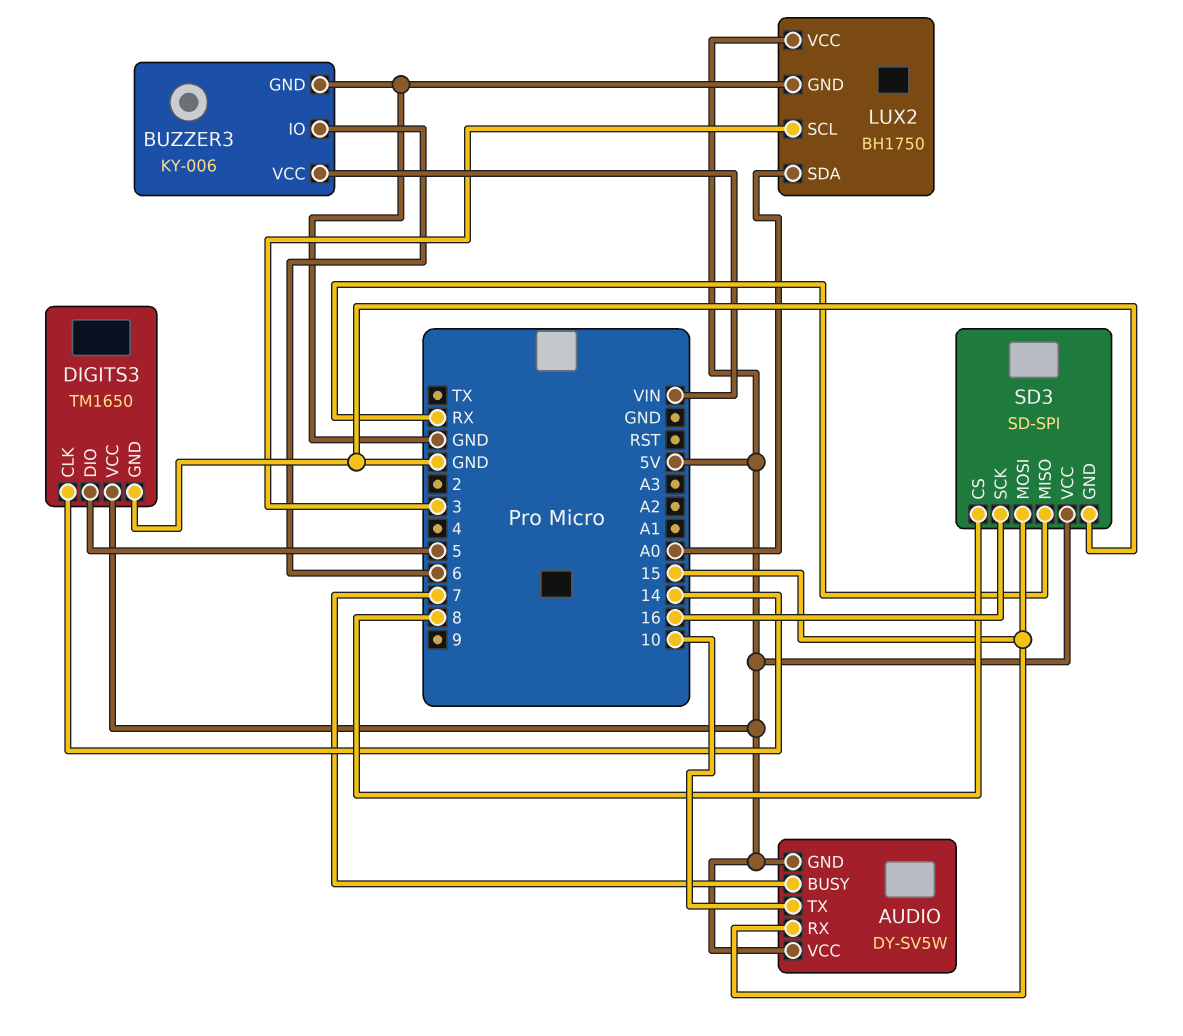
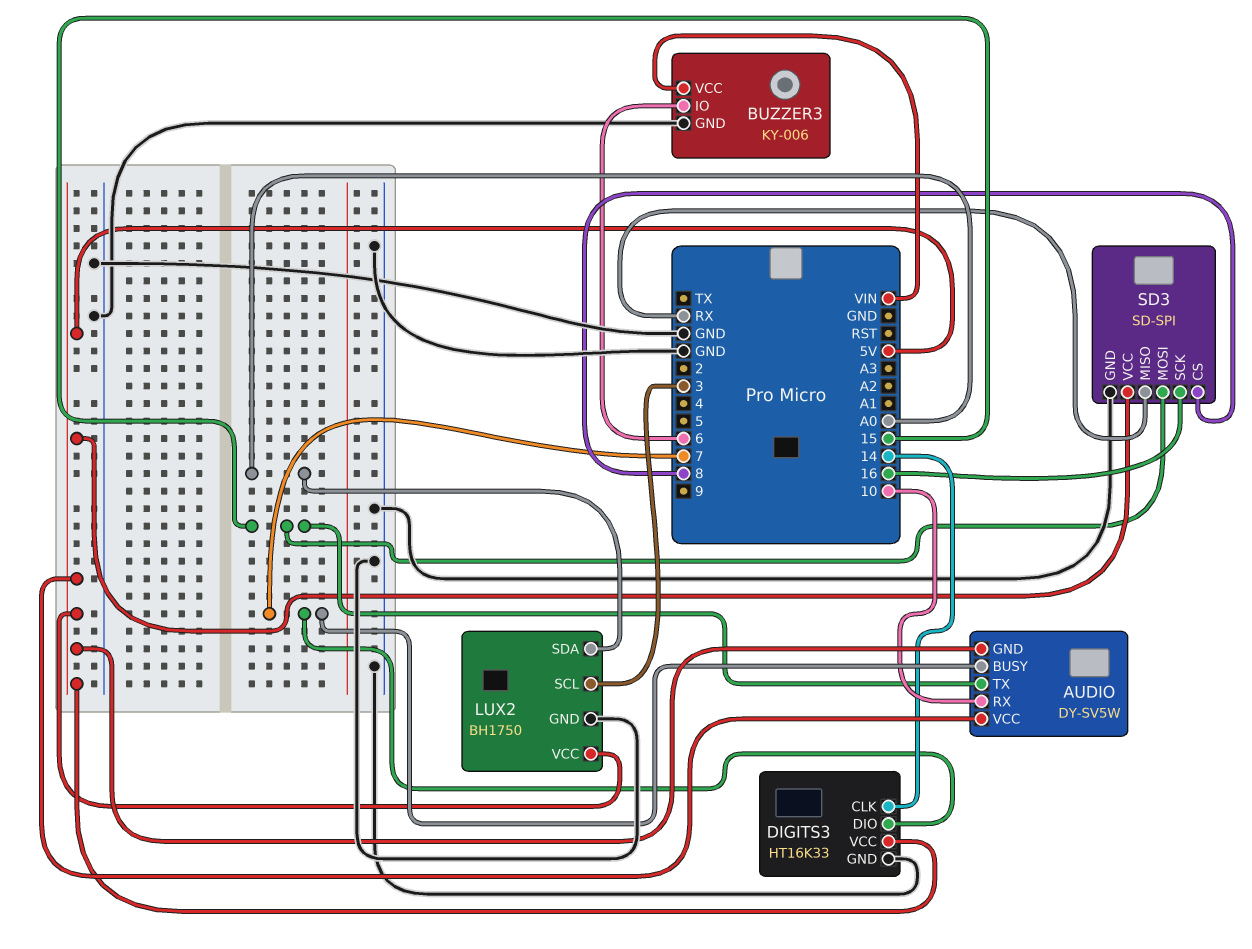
AUDIO pin RX: 15 -> 10
AUDIO pin TX: 10 -> 15
DIGITS3: TM1650 -> HT16K33
DIGITS3 pin DIO: 5 -> 7

